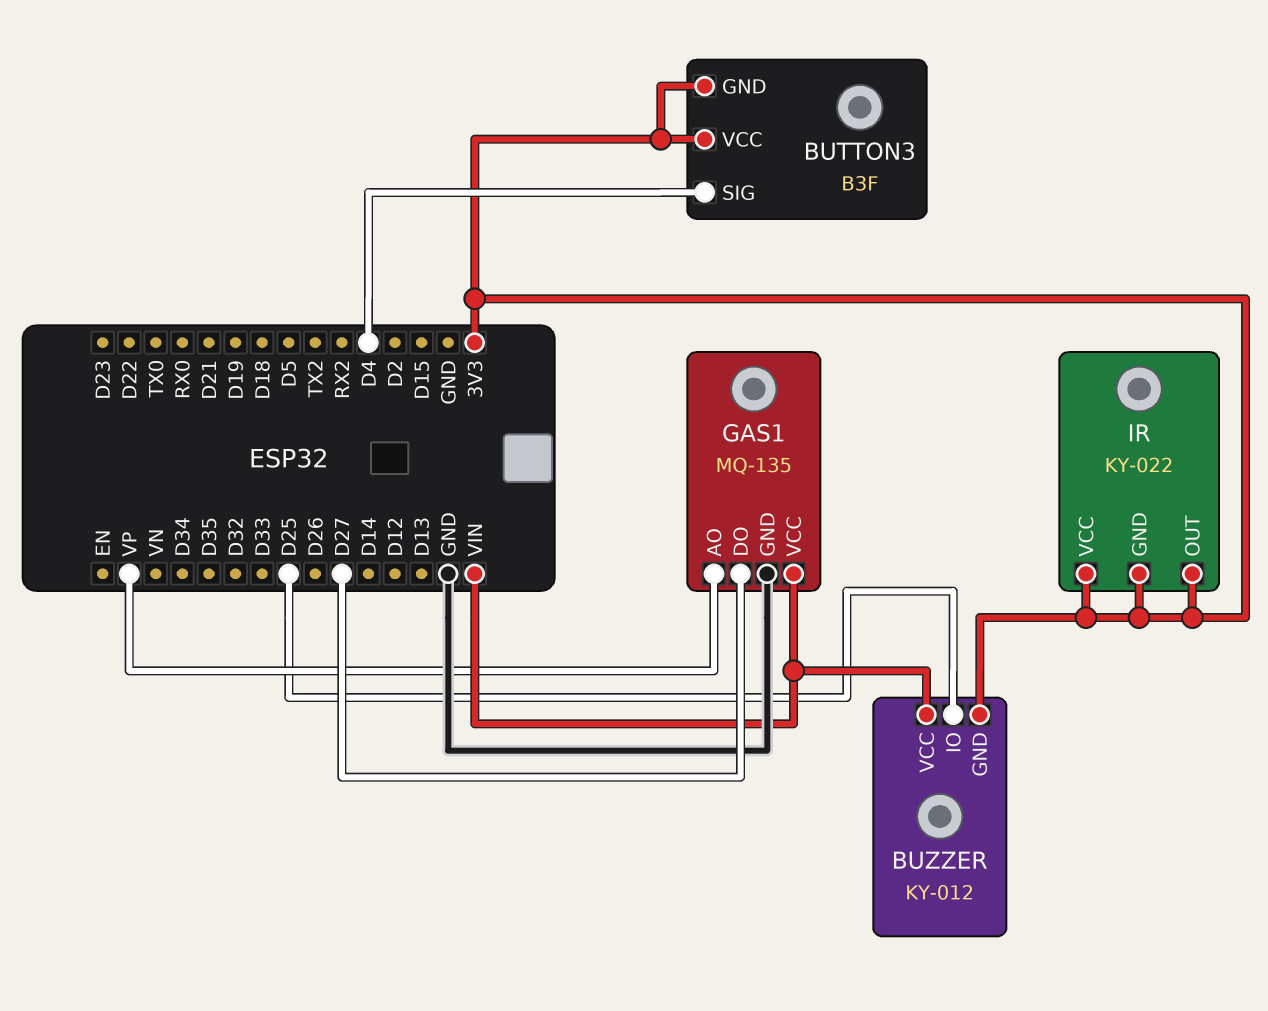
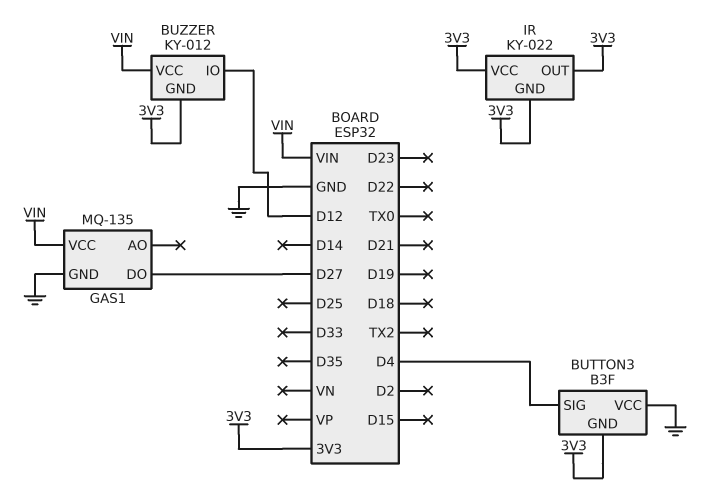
BUTTON3 pin VCC: 3V3 -> GND
BUZZER pin IO: D25 -> D12
GAS1 pin AO: VP -> none

